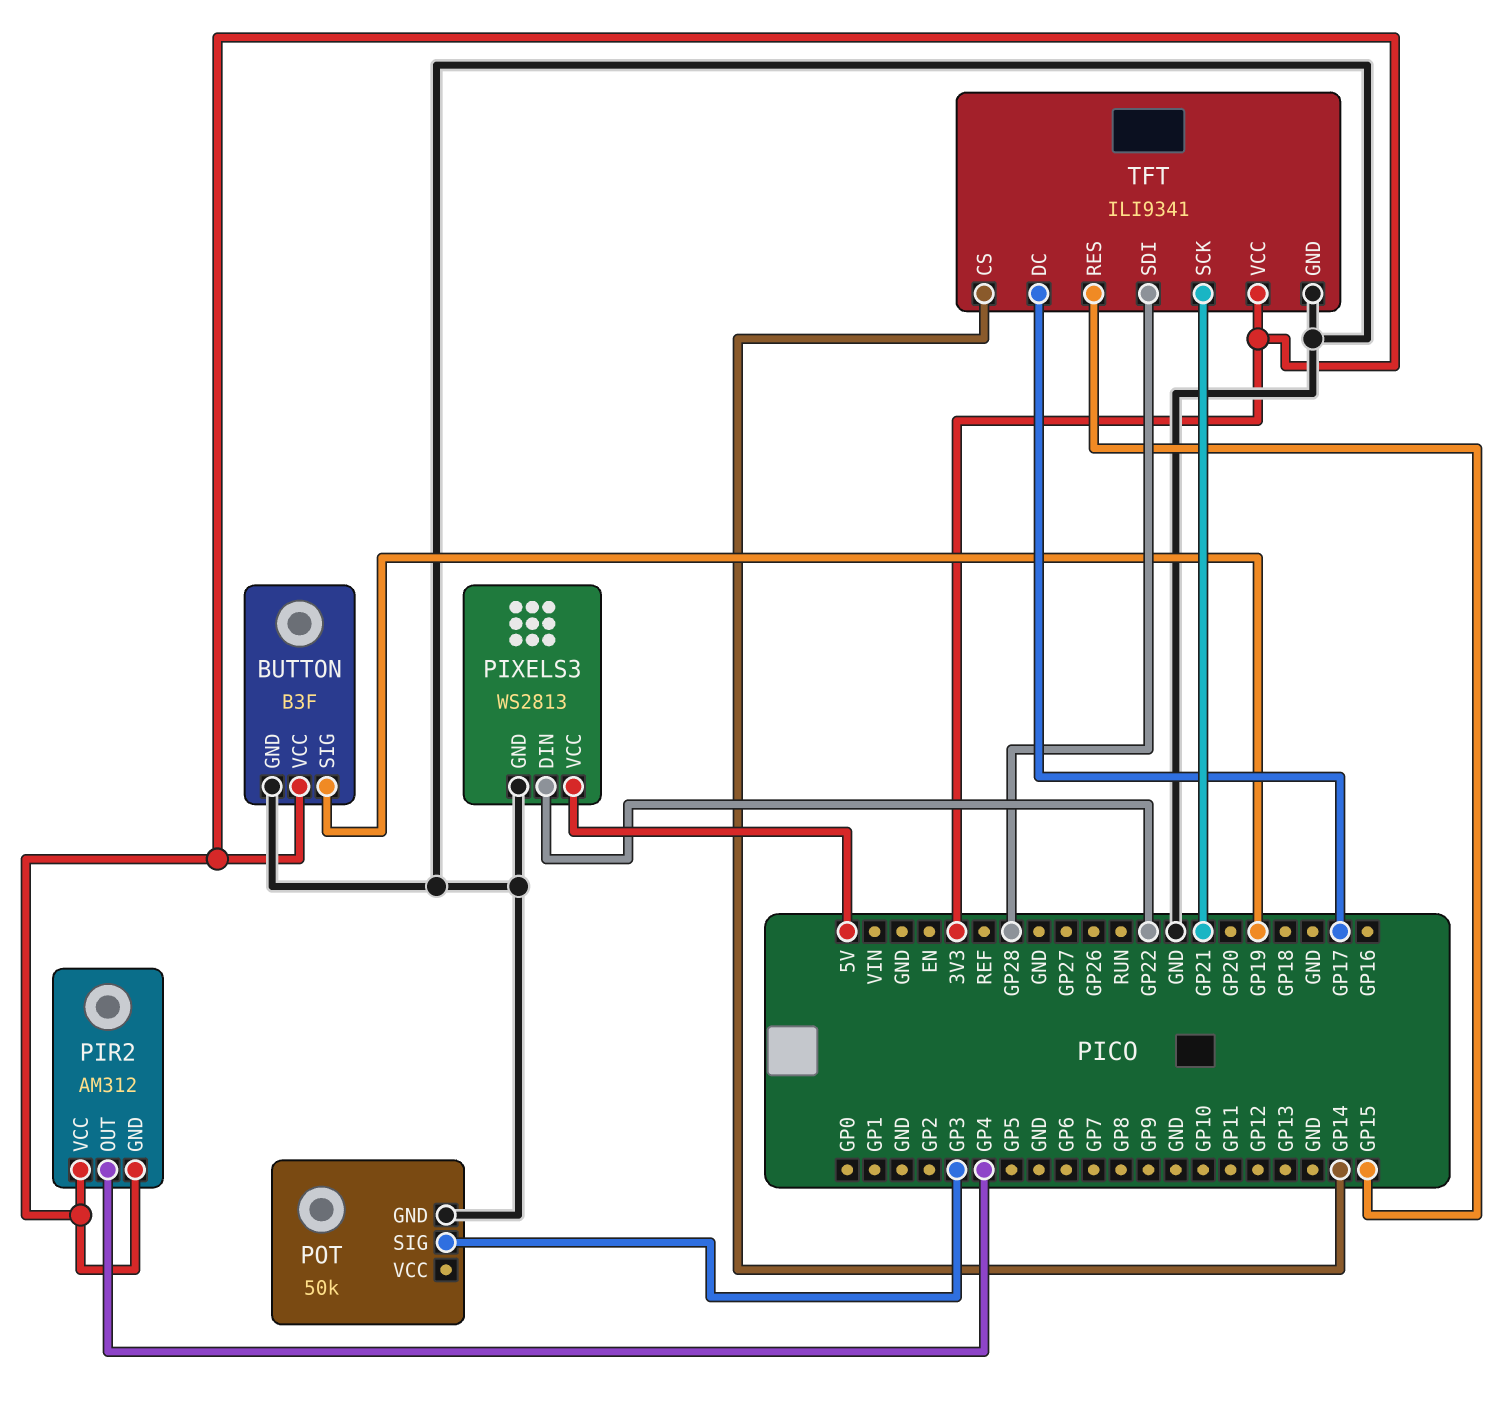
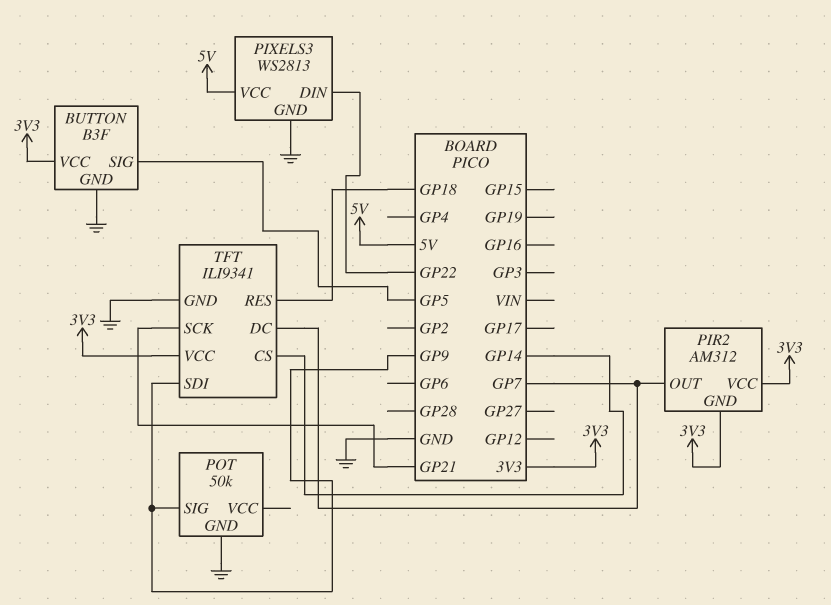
BUTTON pin SIG: GP19 -> GP5
PIR2 pin OUT: GP4 -> GP7
POT pin SIG: GP3 -> GP9
TFT pin DC: GP17 -> GP7
TFT pin RES: GP15 -> GP18
TFT pin SDI: GP28 -> GP9

